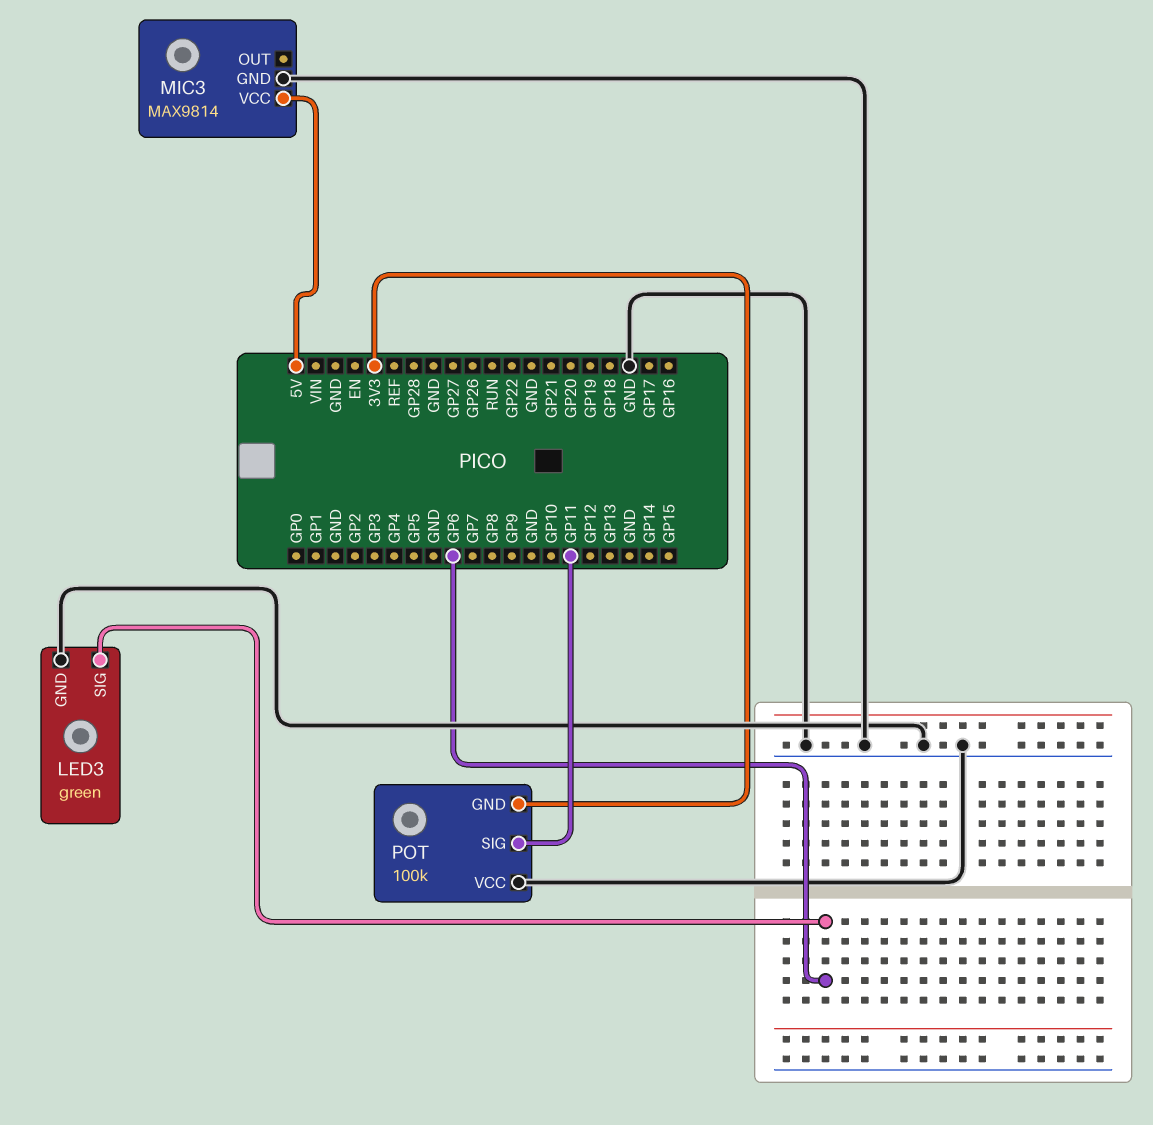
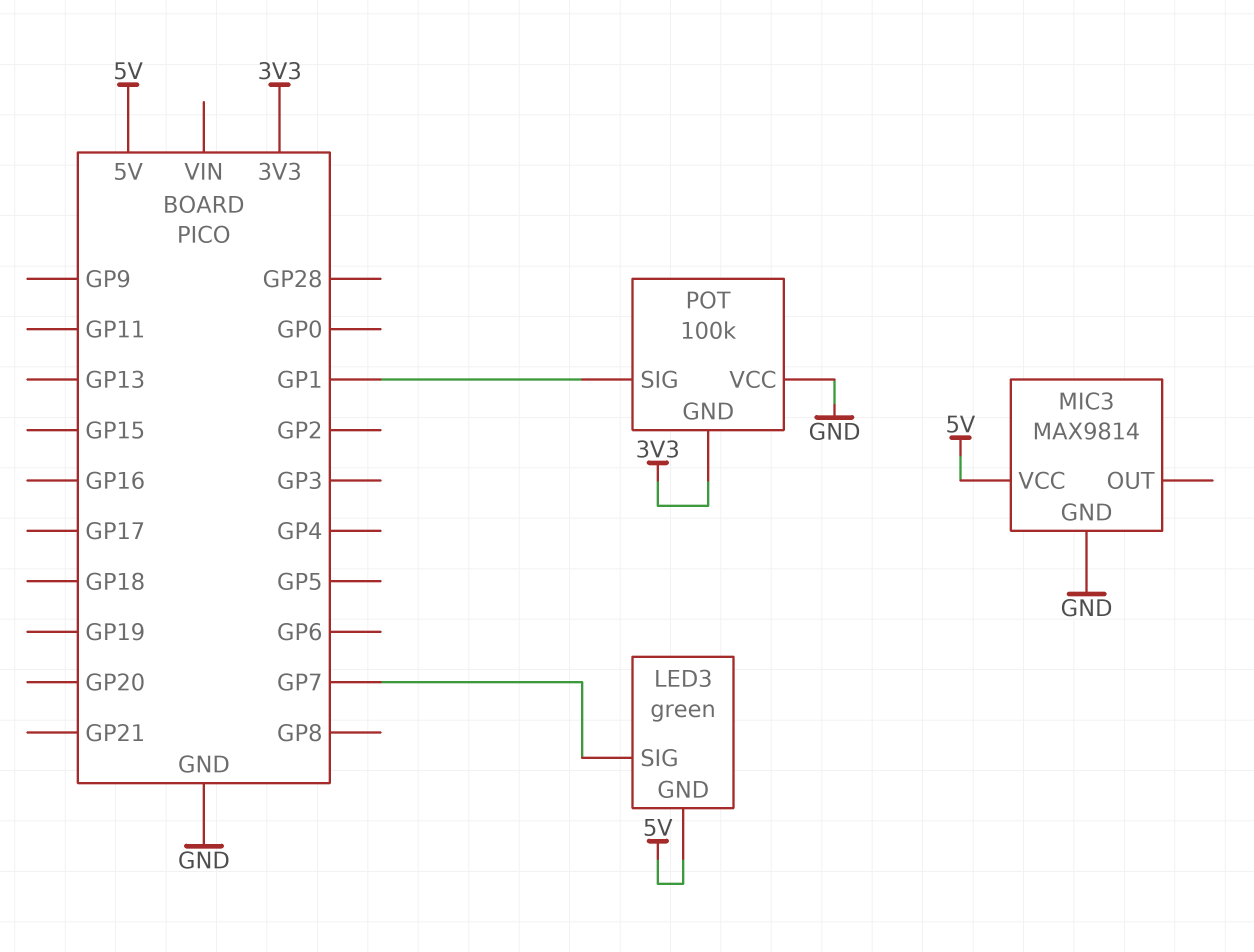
LED3 pin GND: GND -> 5V
LED3 pin SIG: GP6 -> GP7
POT pin SIG: GP11 -> GP1

